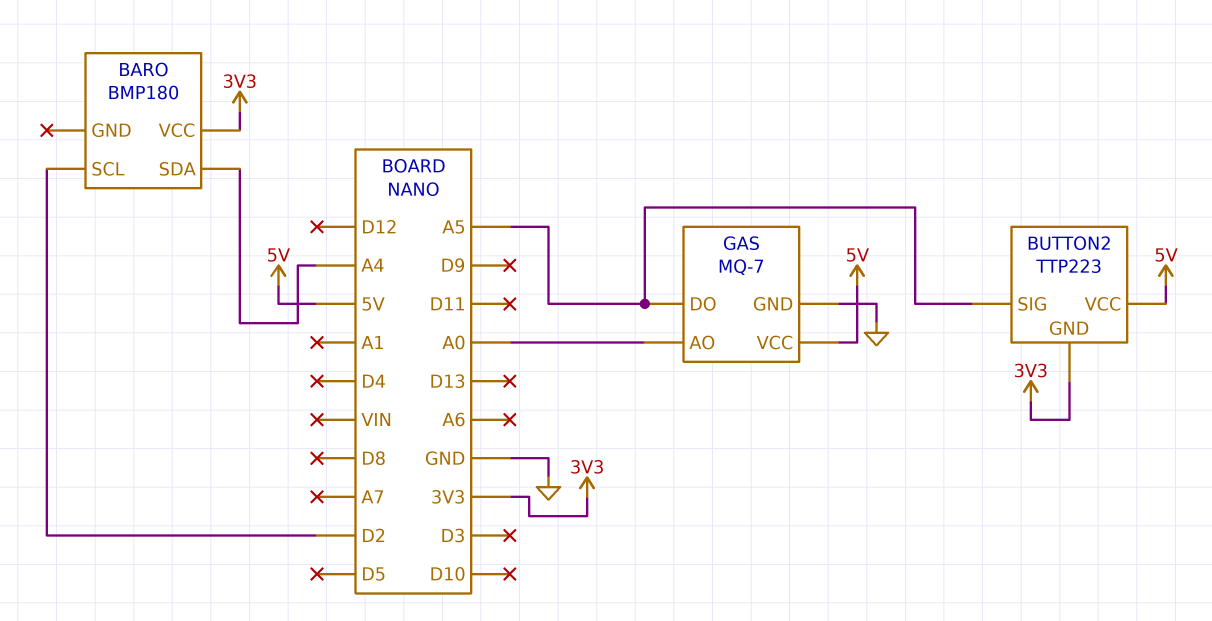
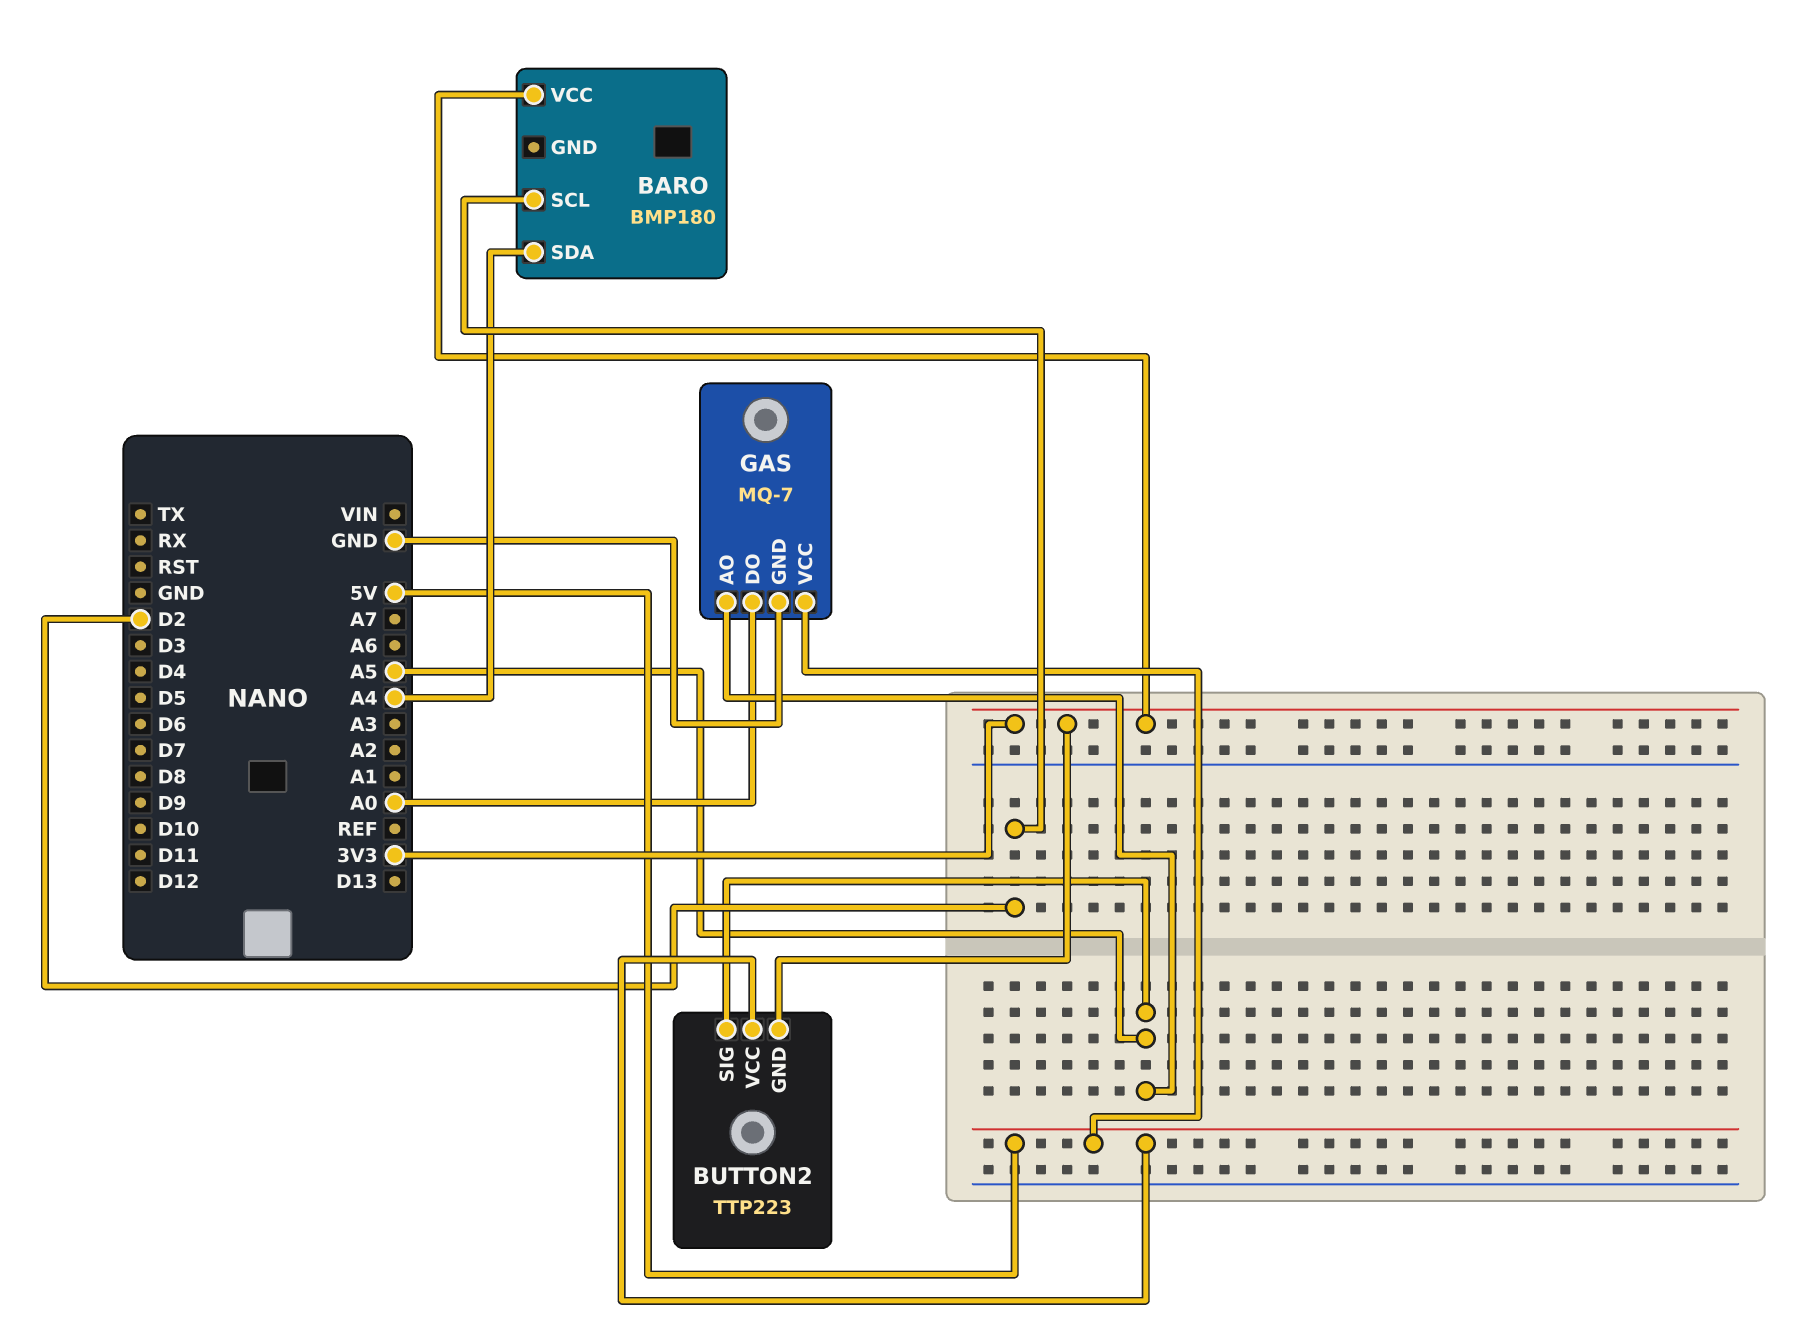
GAS pin AO: A0 -> A5
GAS pin DO: A5 -> A0

